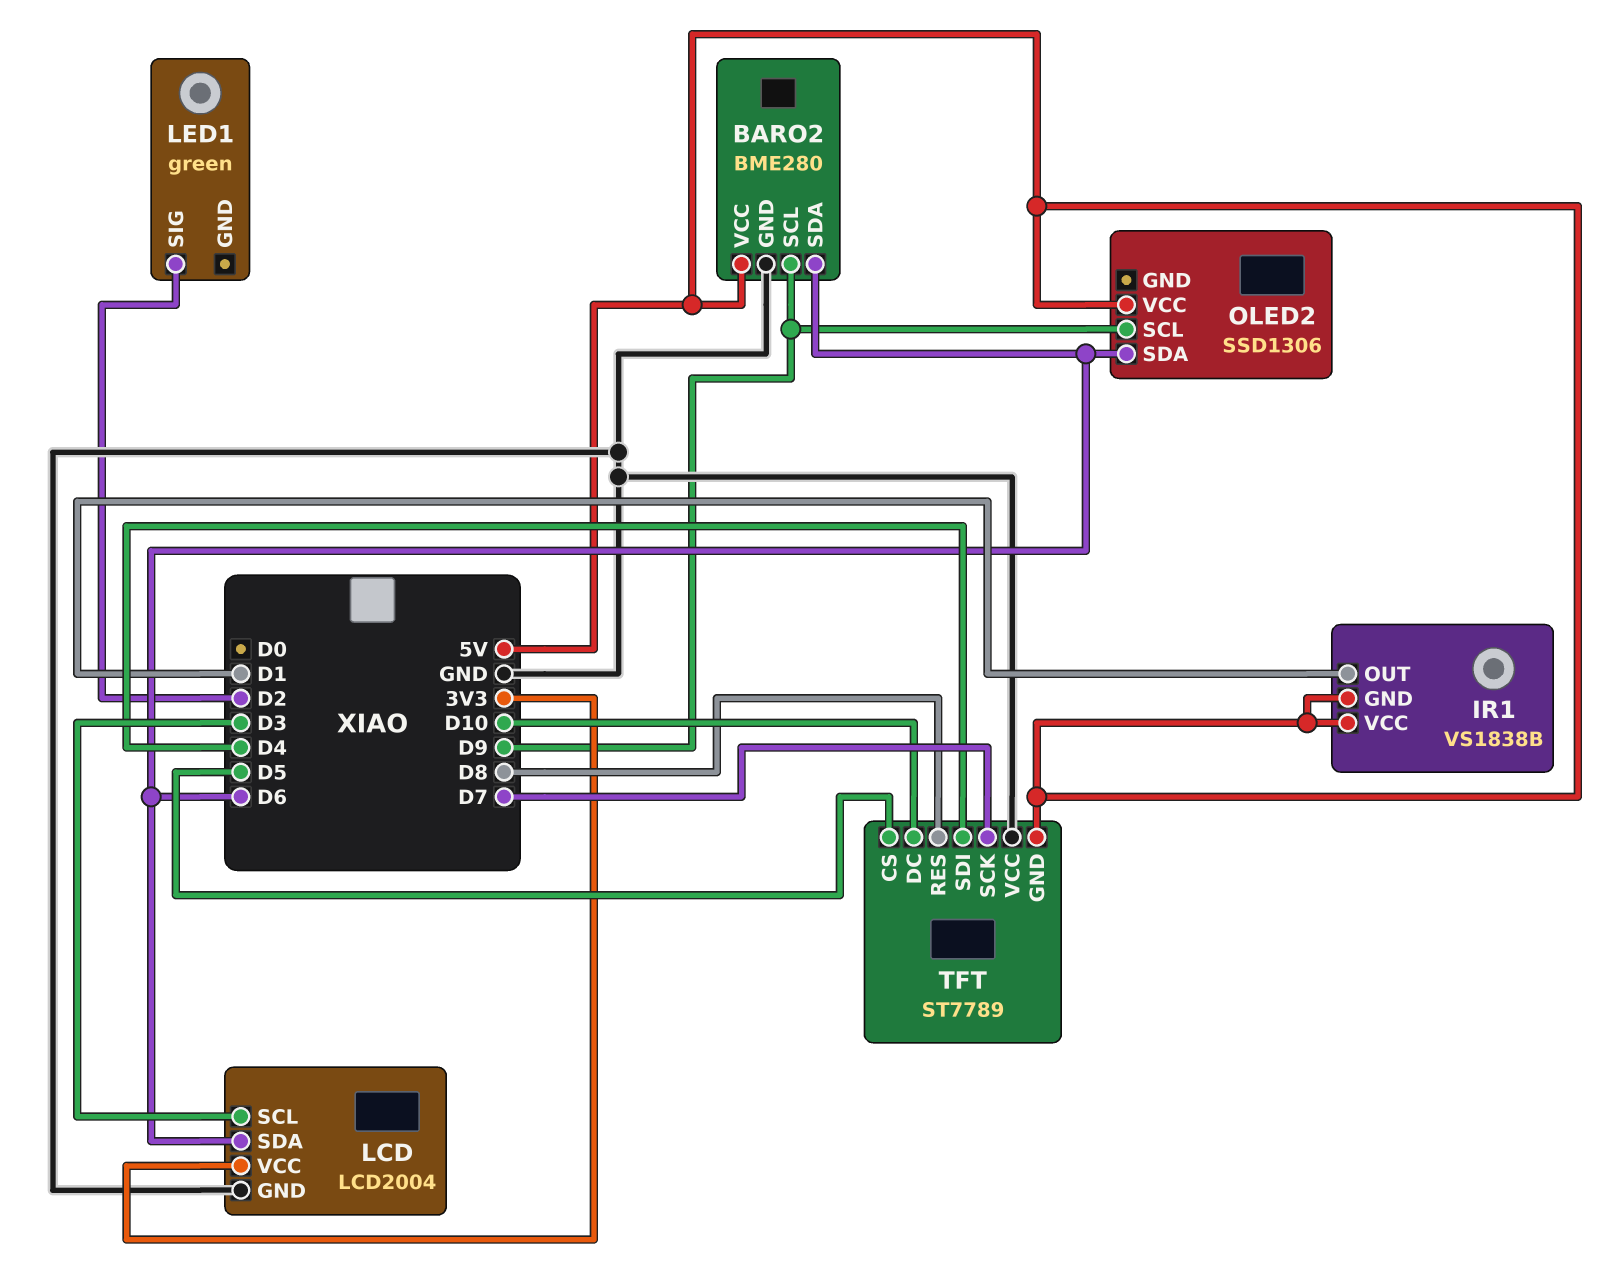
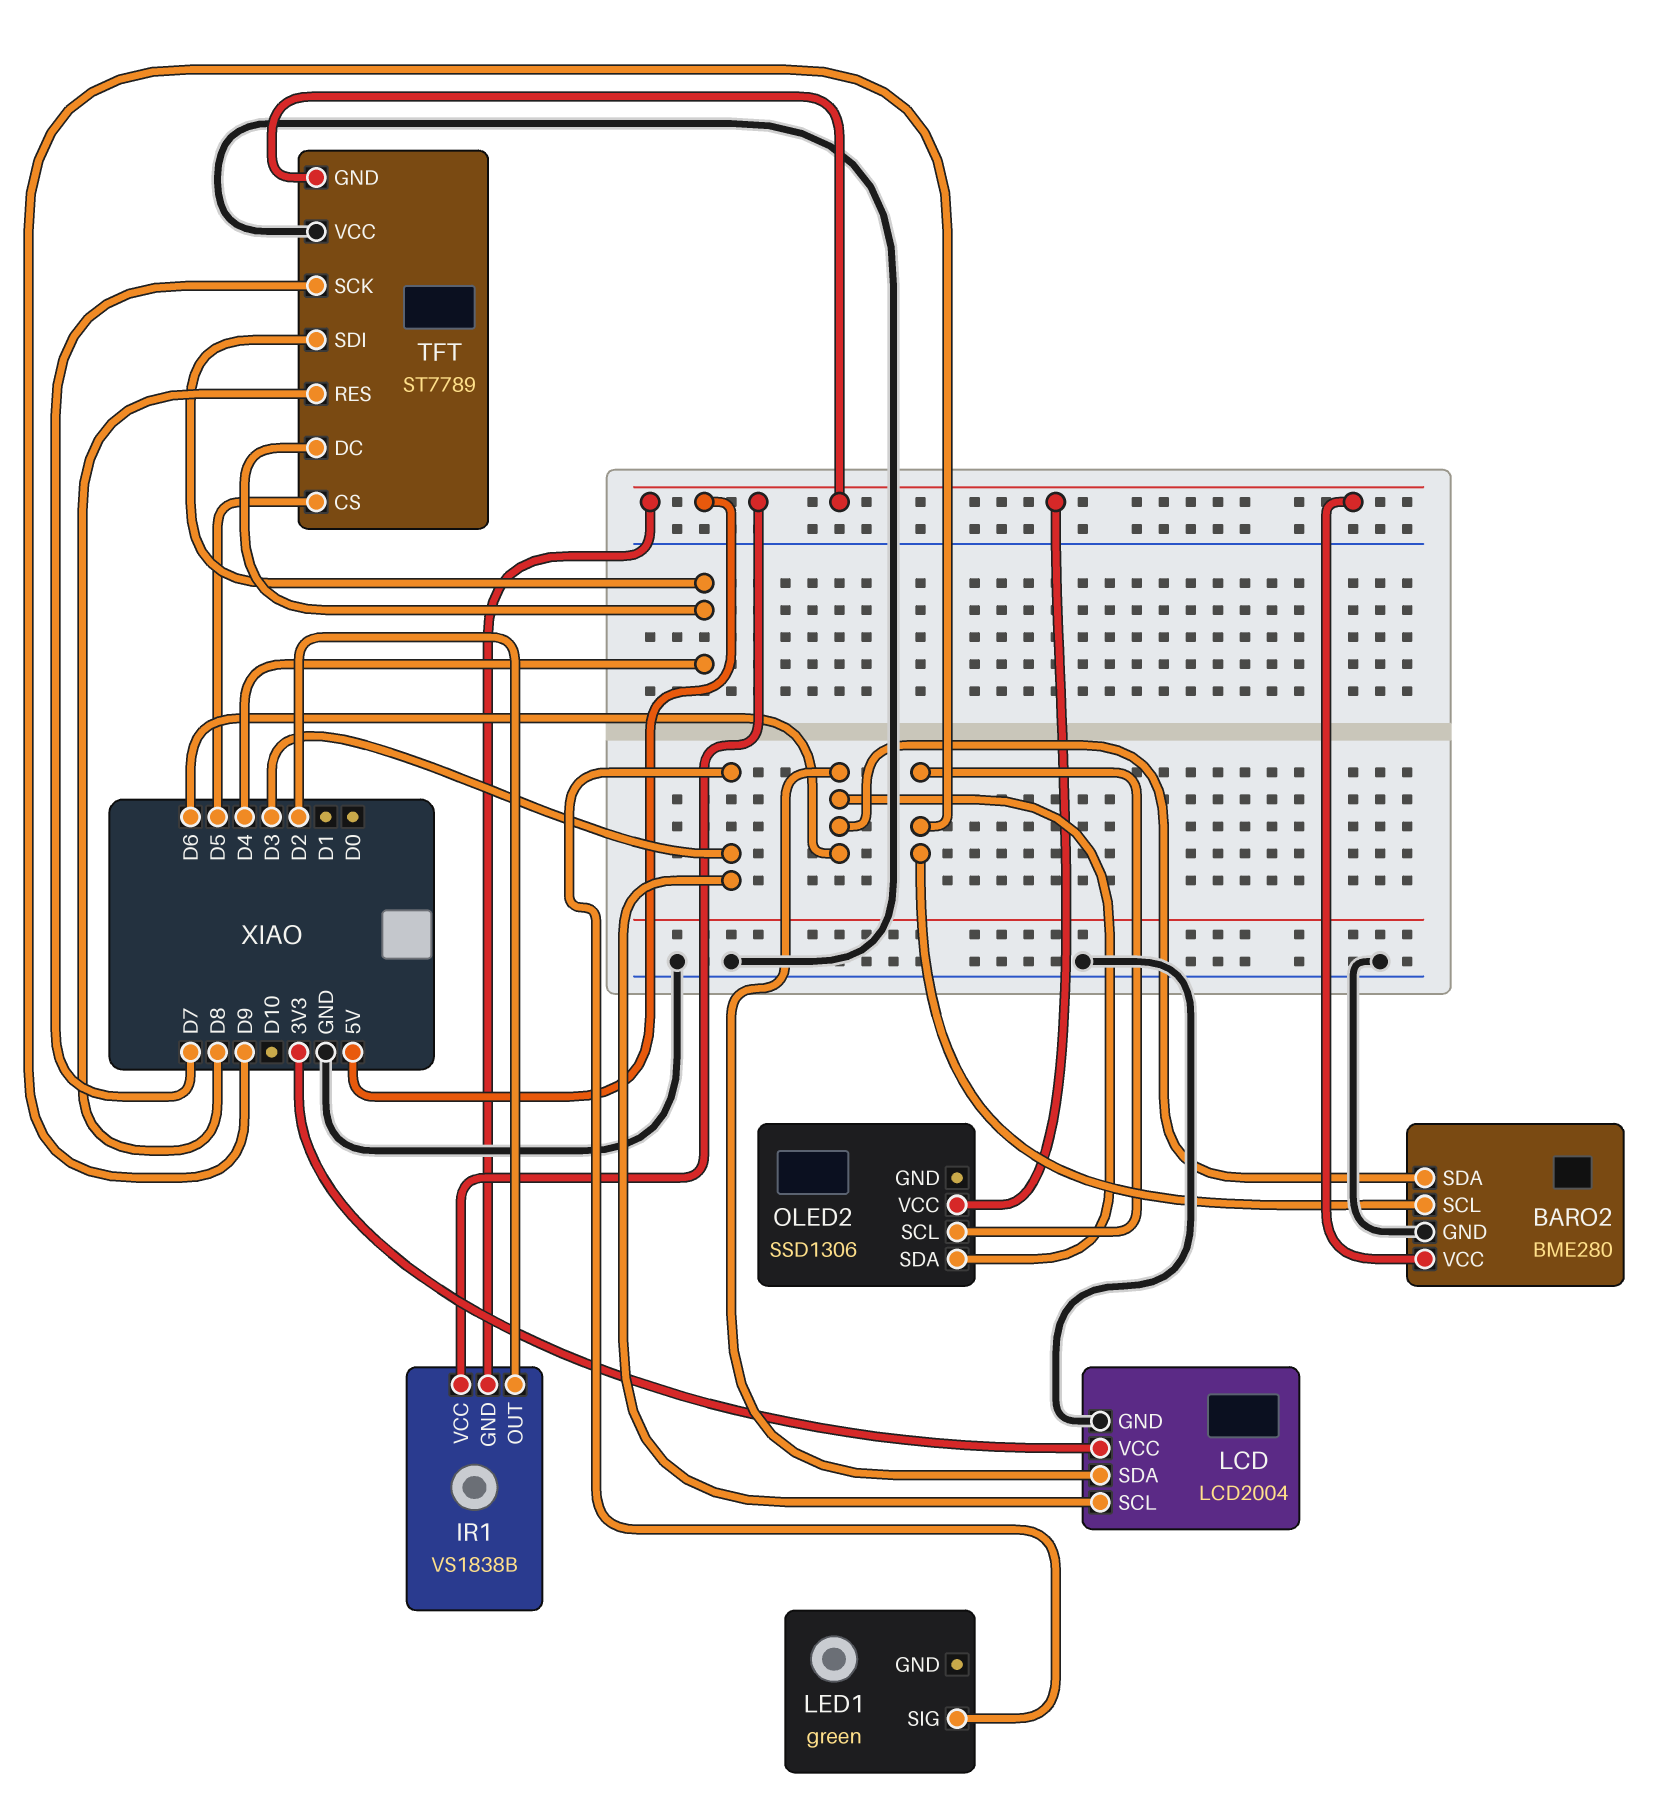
IR1 pin OUT: D1 -> D2
LED1 pin SIG: D2 -> D3
TFT pin DC: D10 -> D4

